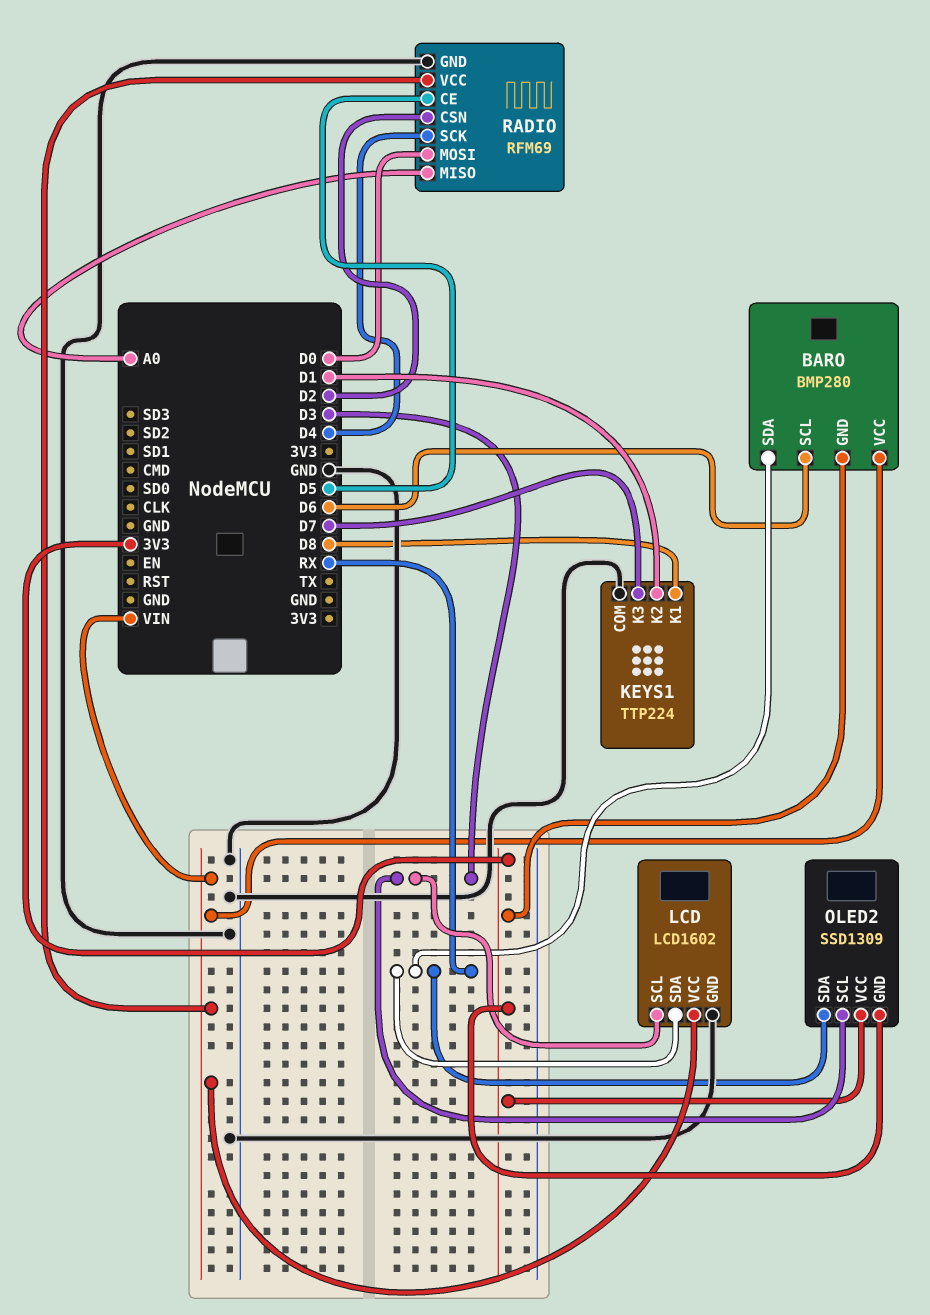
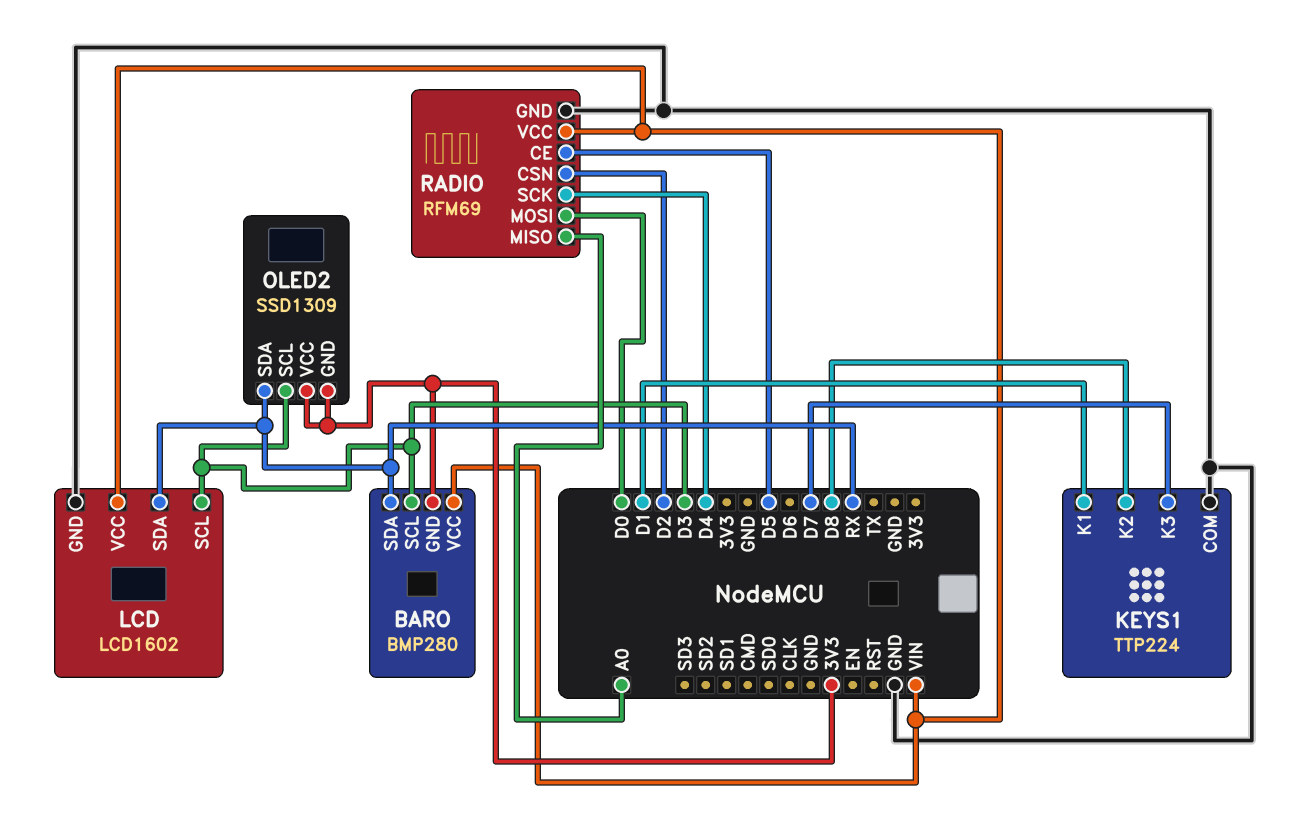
BARO pin SCL: D6 -> D3
KEYS1 pin K1: D8 -> D1
KEYS1 pin K2: D1 -> D8

